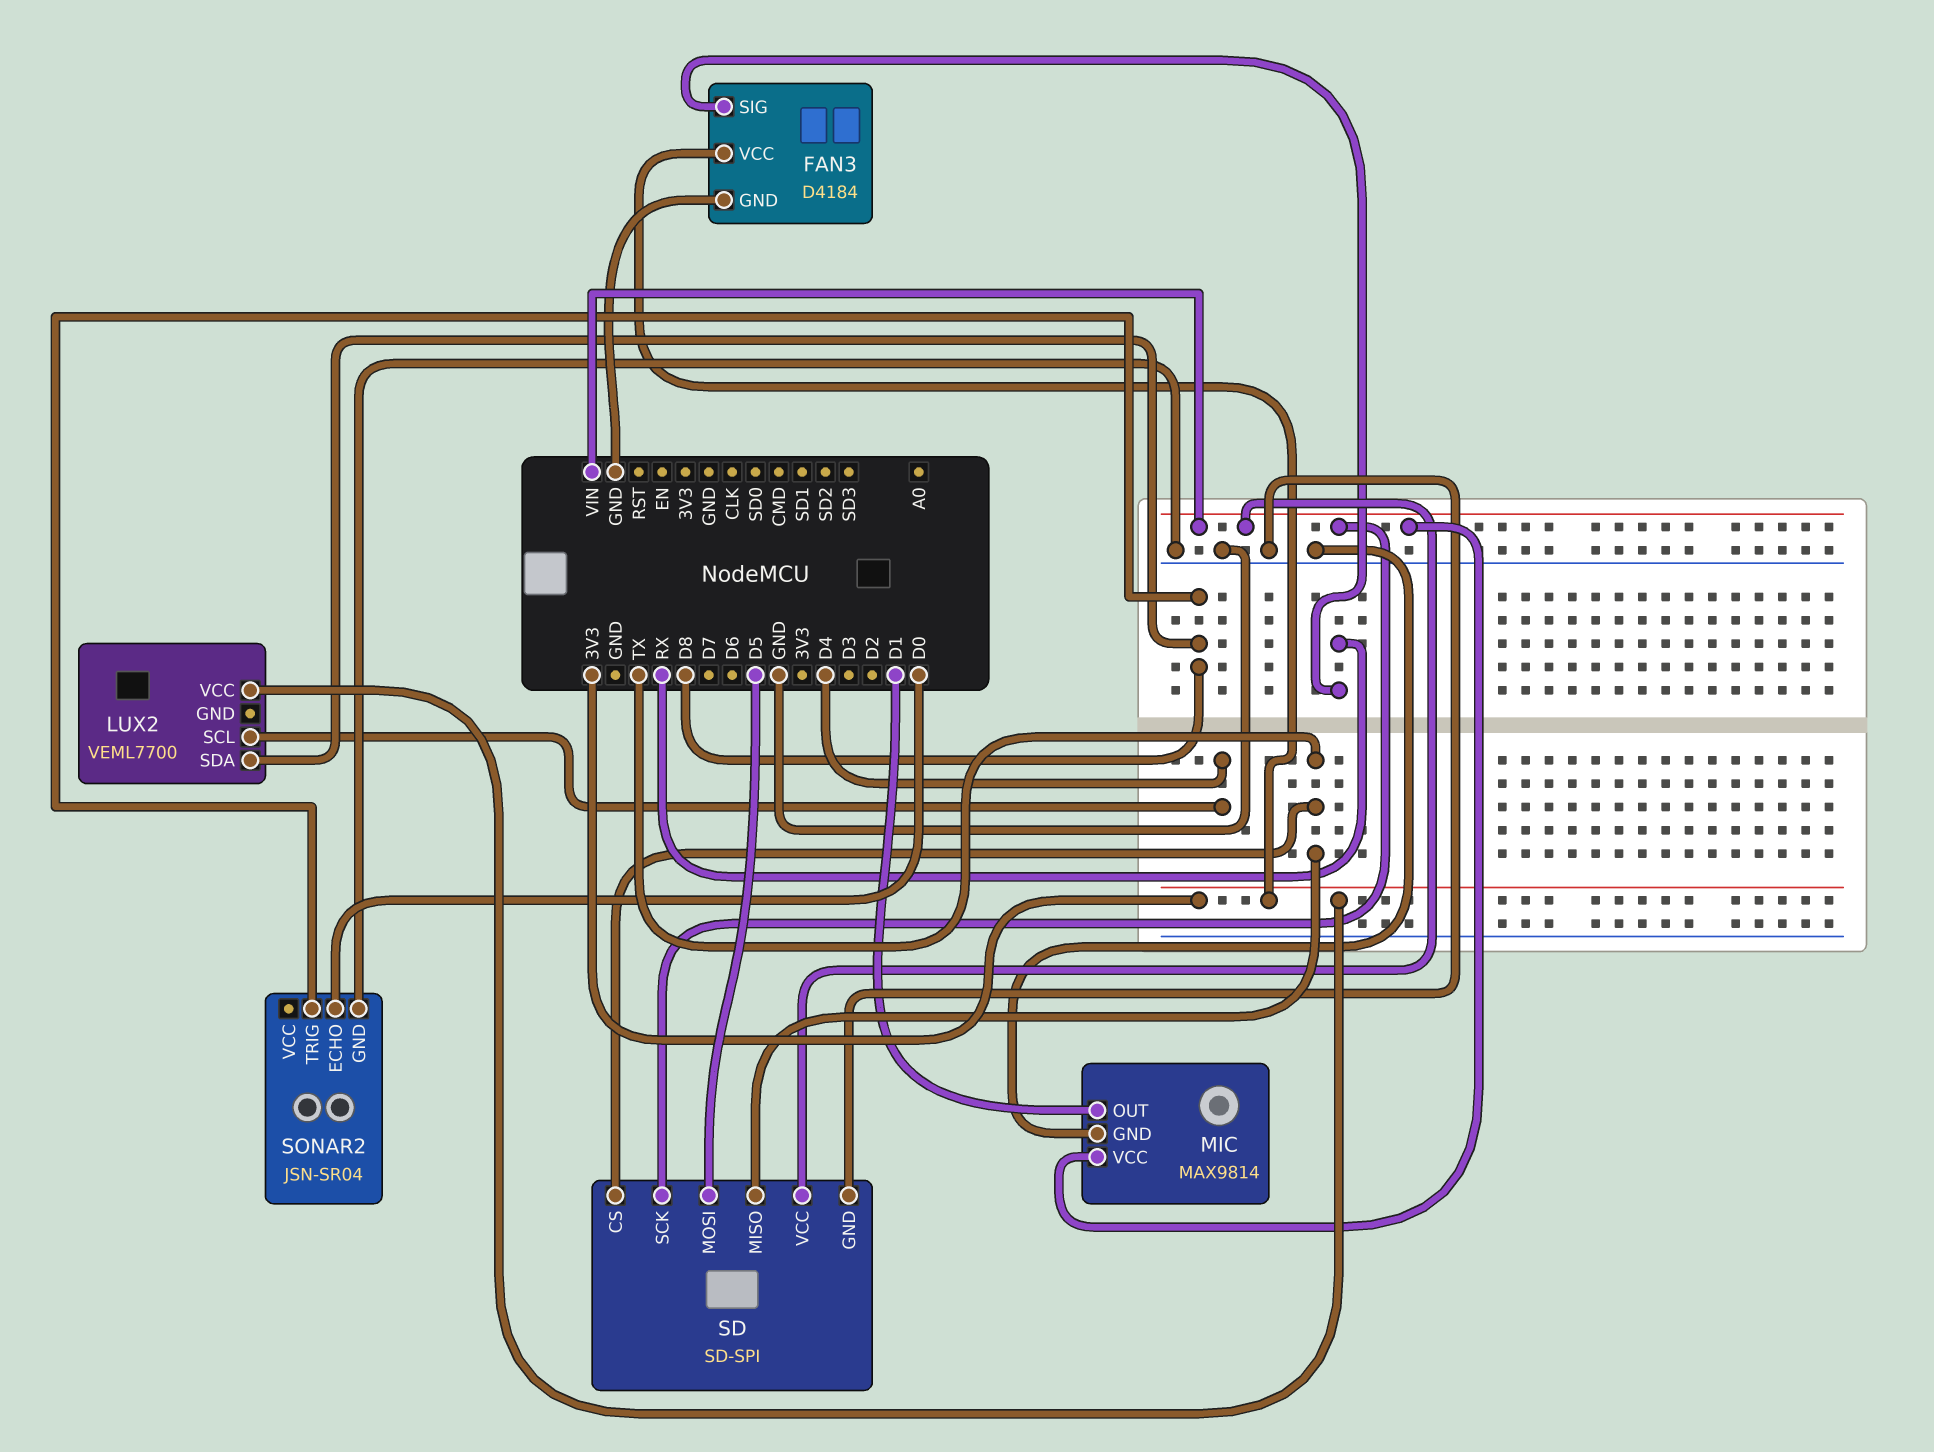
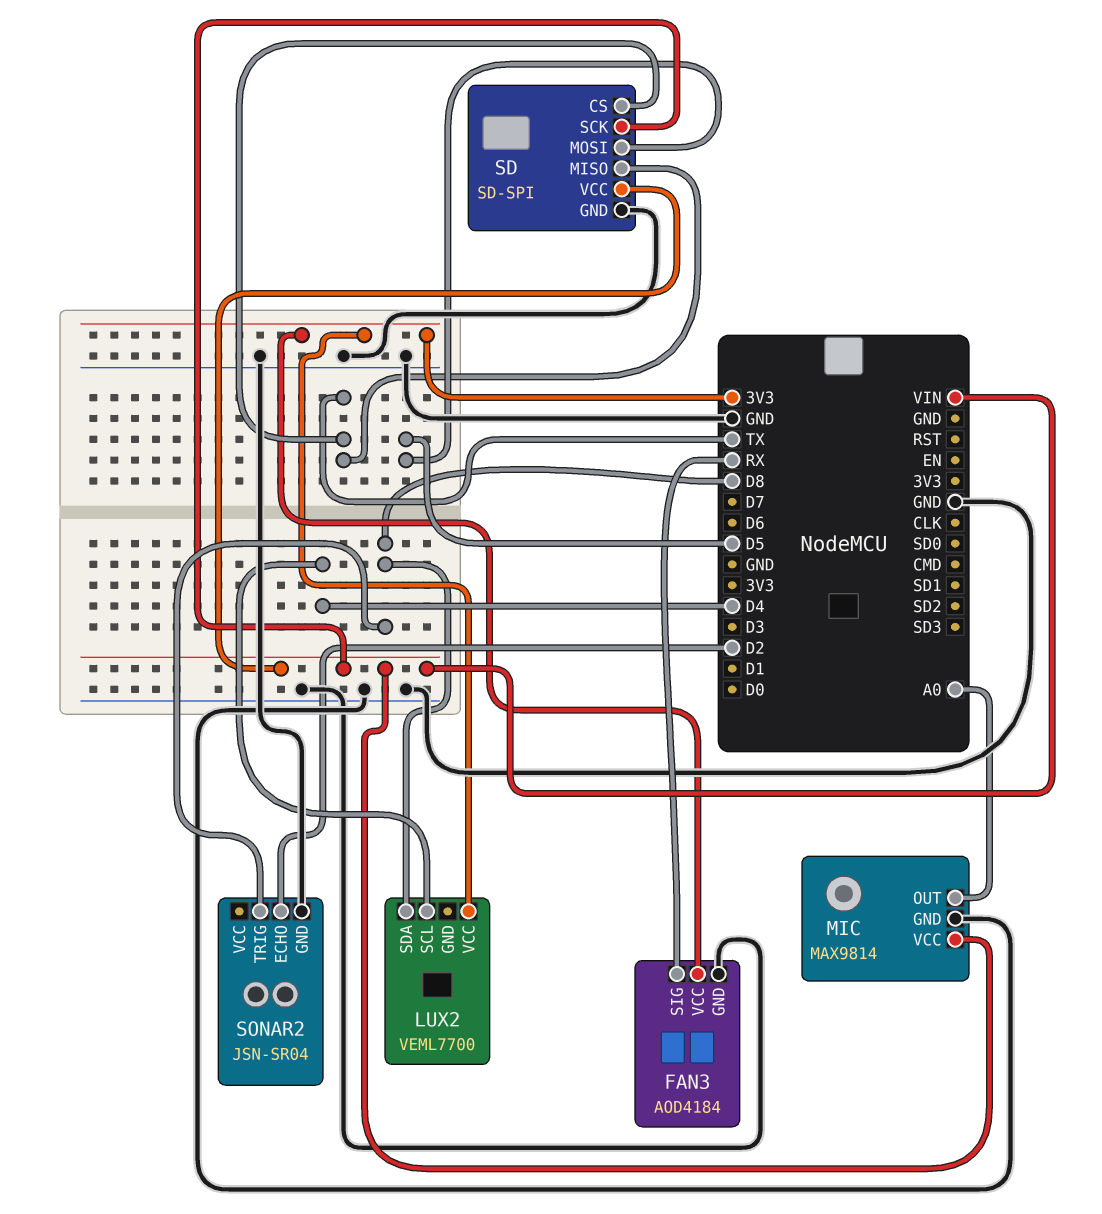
FAN3: D4184 -> AOD4184
MIC pin OUT: D1 -> A0
SONAR2 pin ECHO: D0 -> D2

